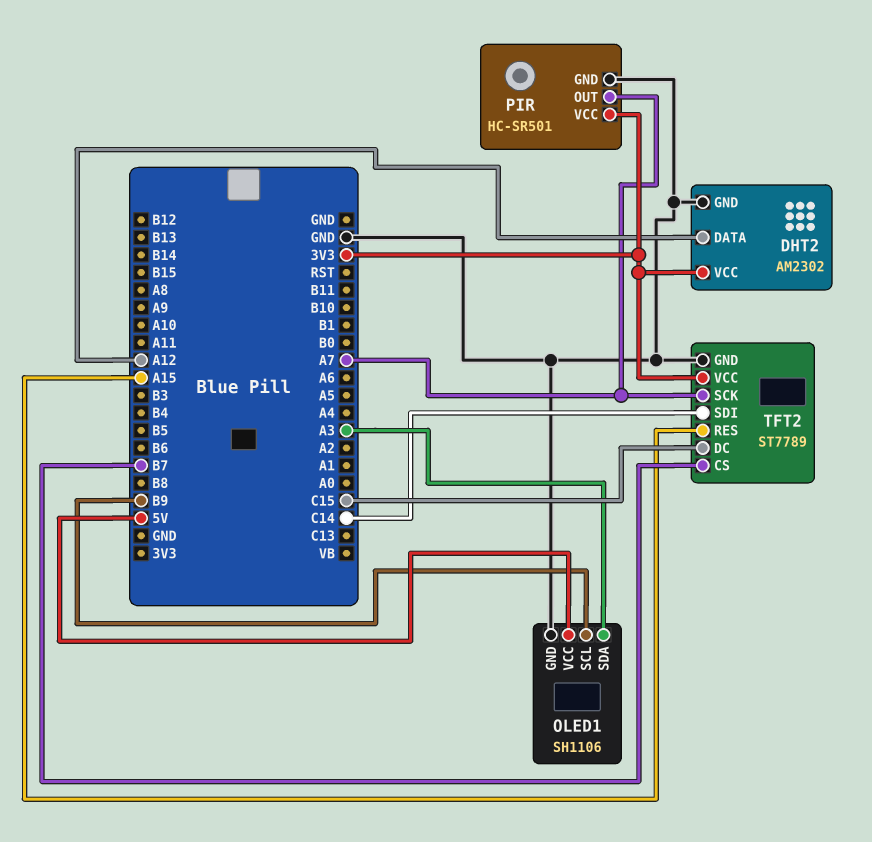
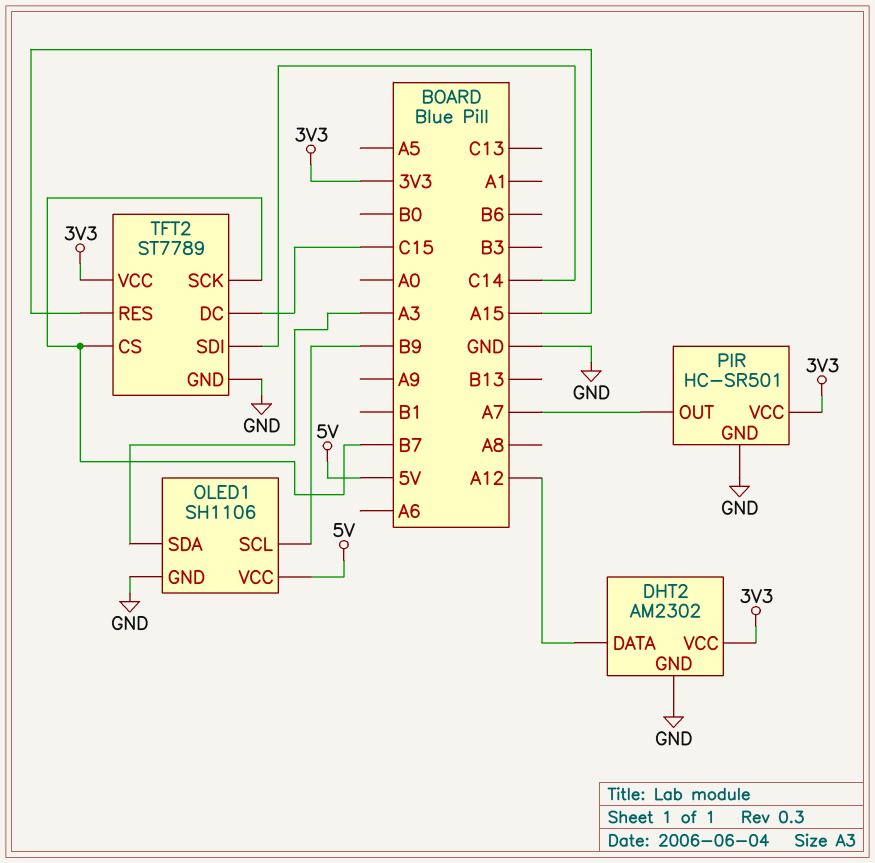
TFT2 pin SCK: A7 -> B7

